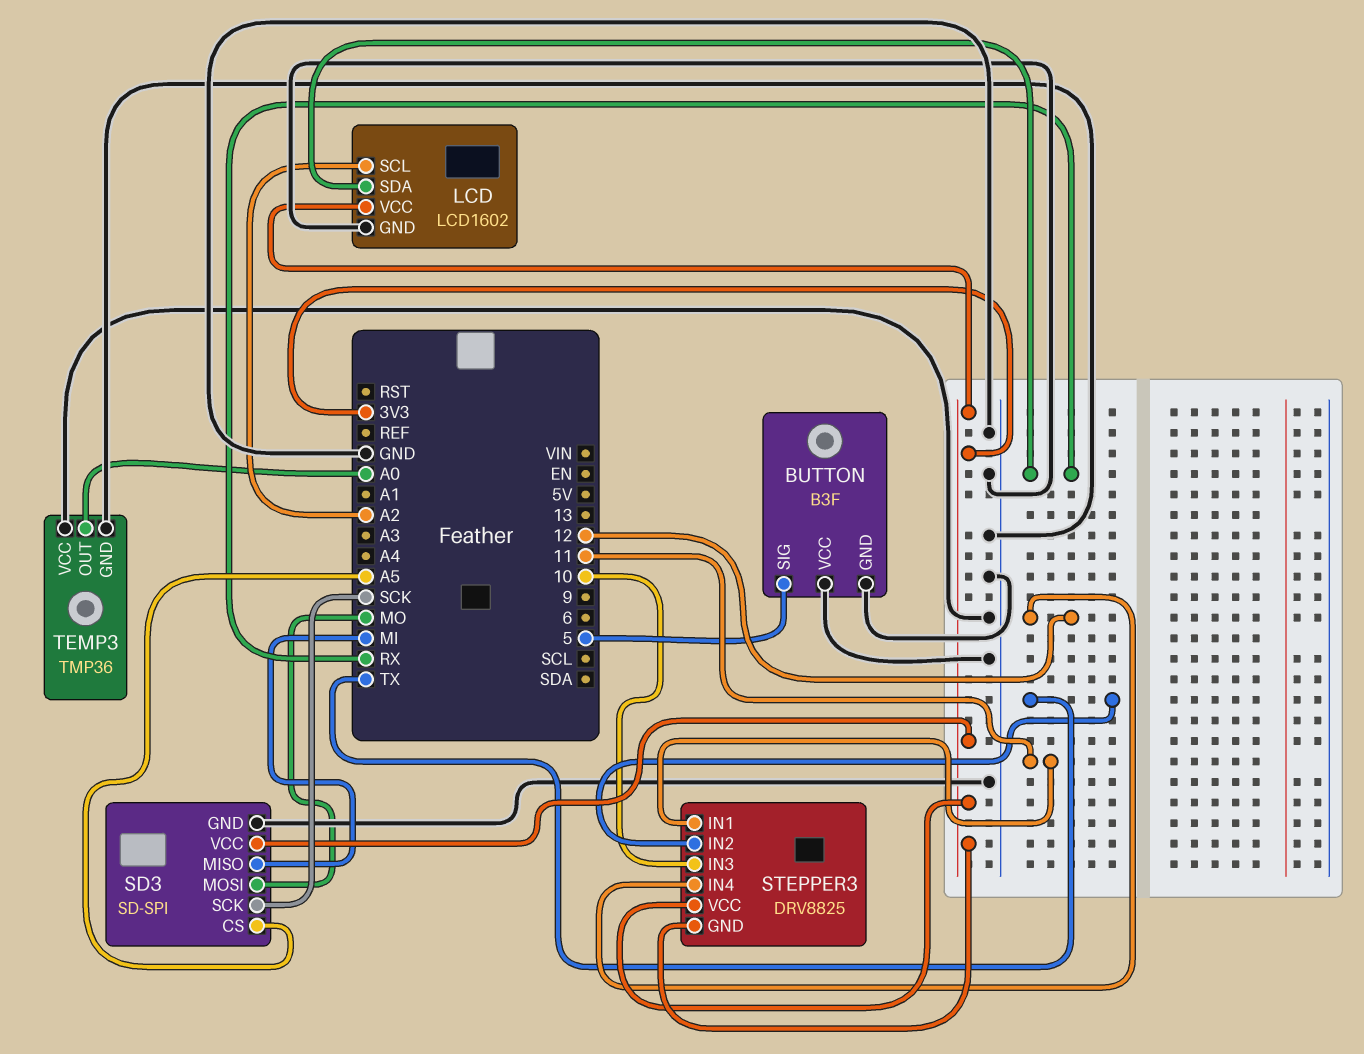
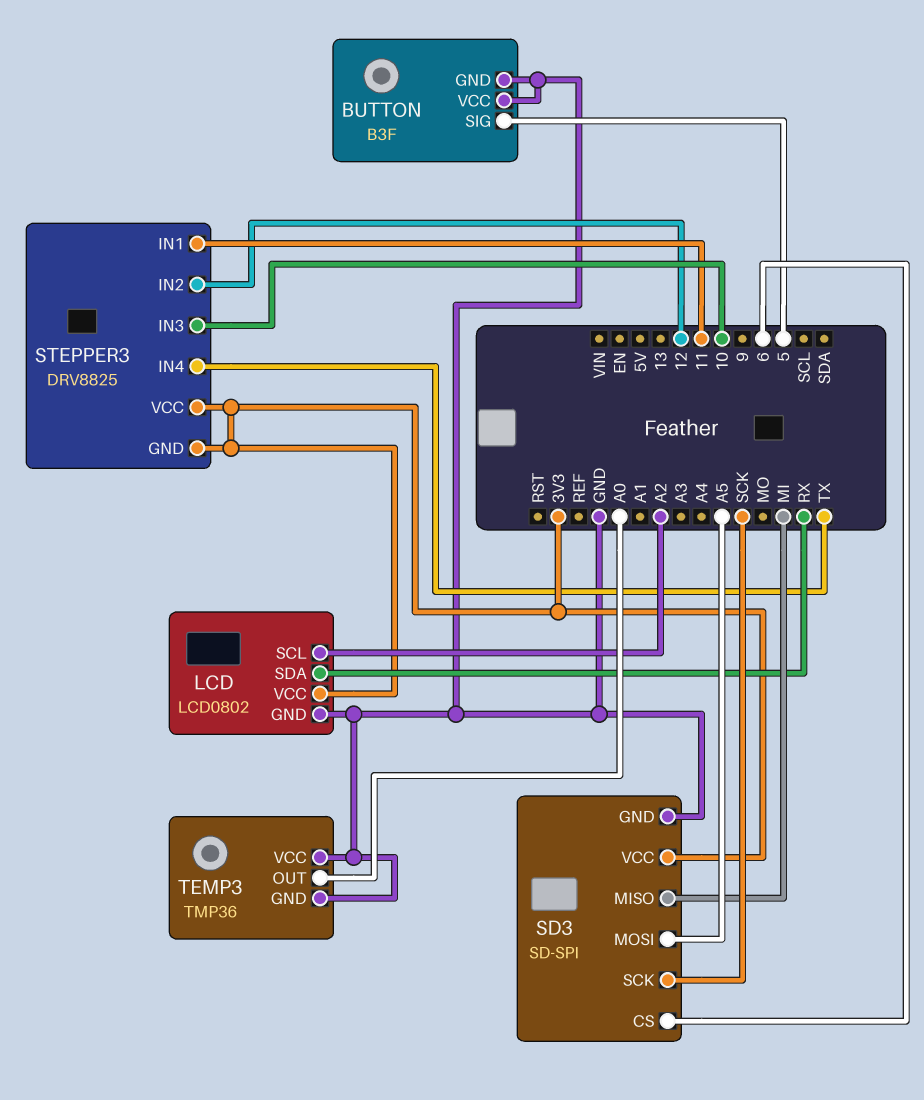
LCD: LCD1602 -> LCD0802
SD3 pin CS: A5 -> 6
SD3 pin MOSI: MO -> A5
STEPPER3 pin IN2: TX -> 12
STEPPER3 pin IN4: 12 -> TX

